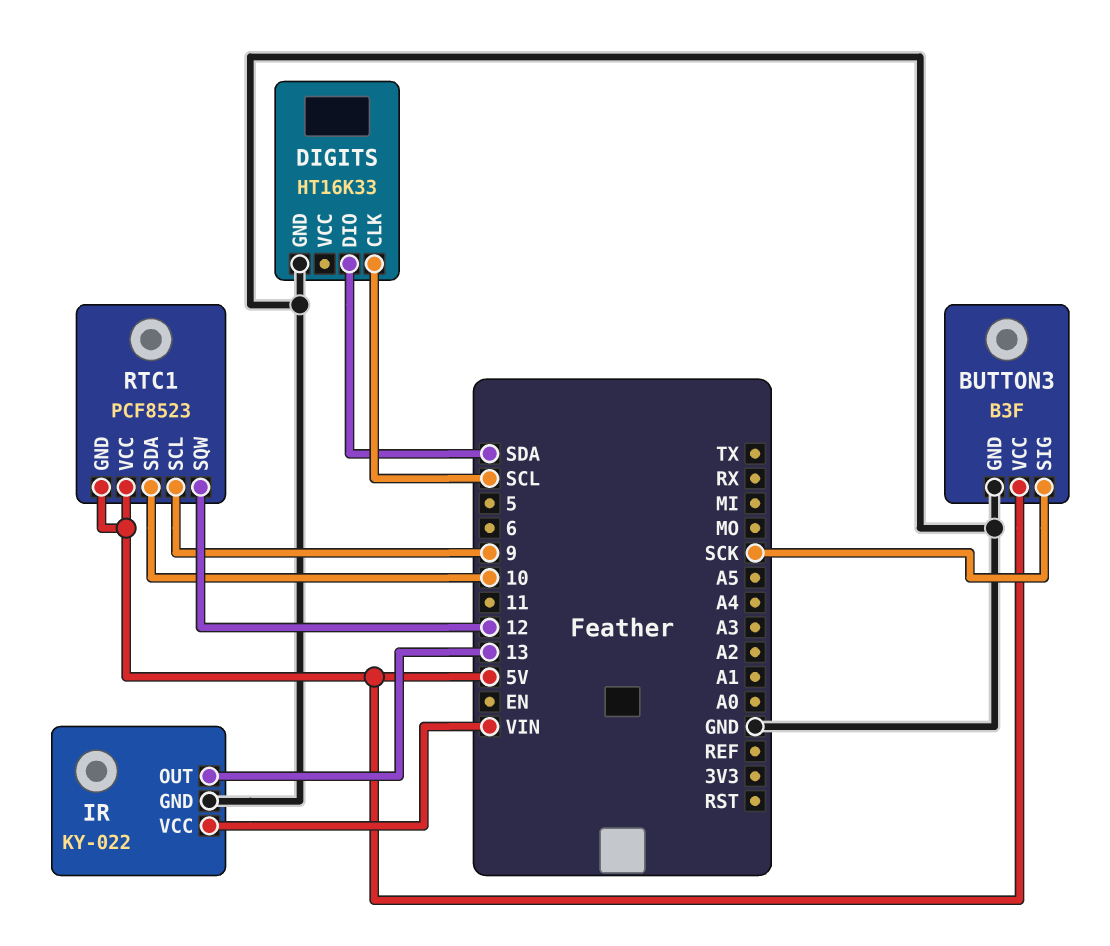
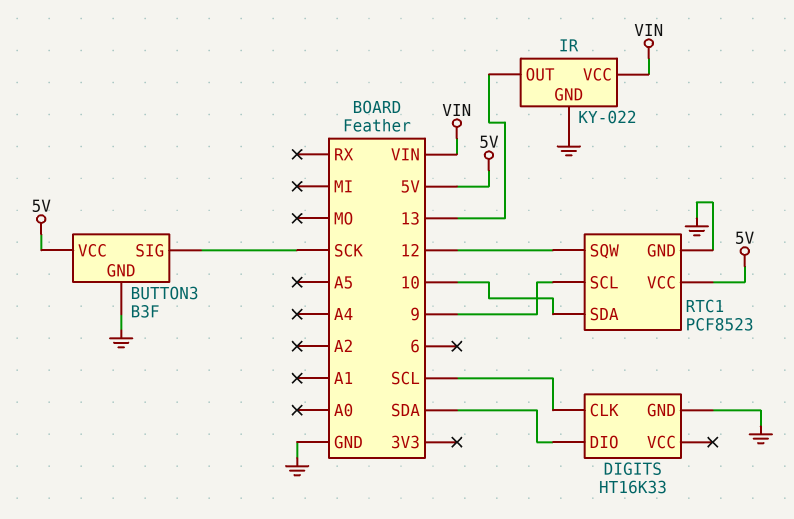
RTC1 pin GND: 5V -> GND

